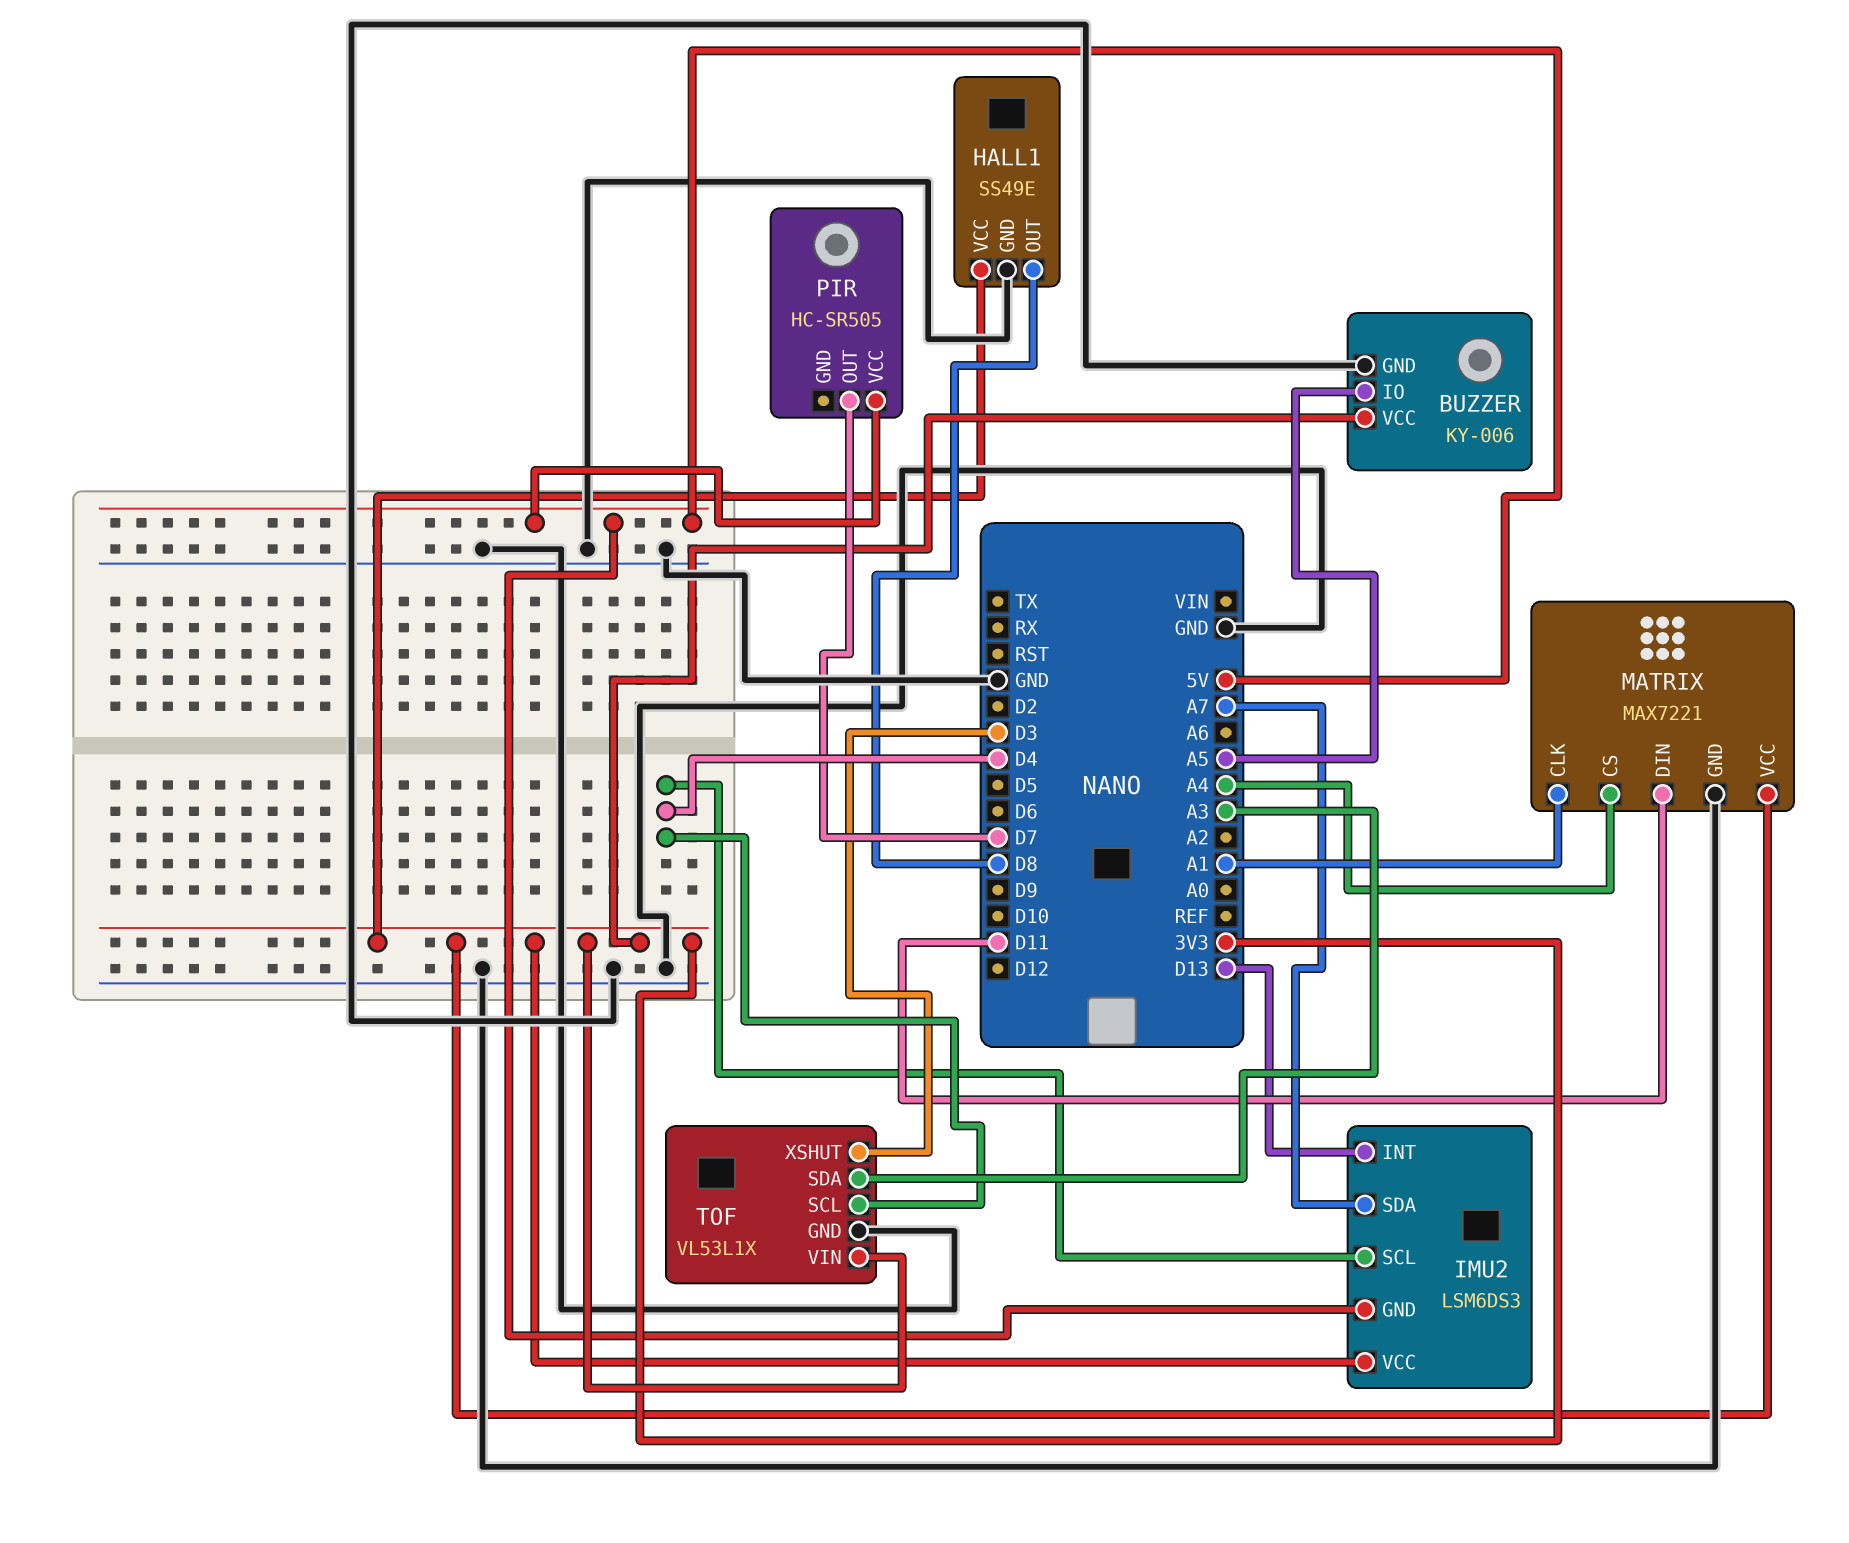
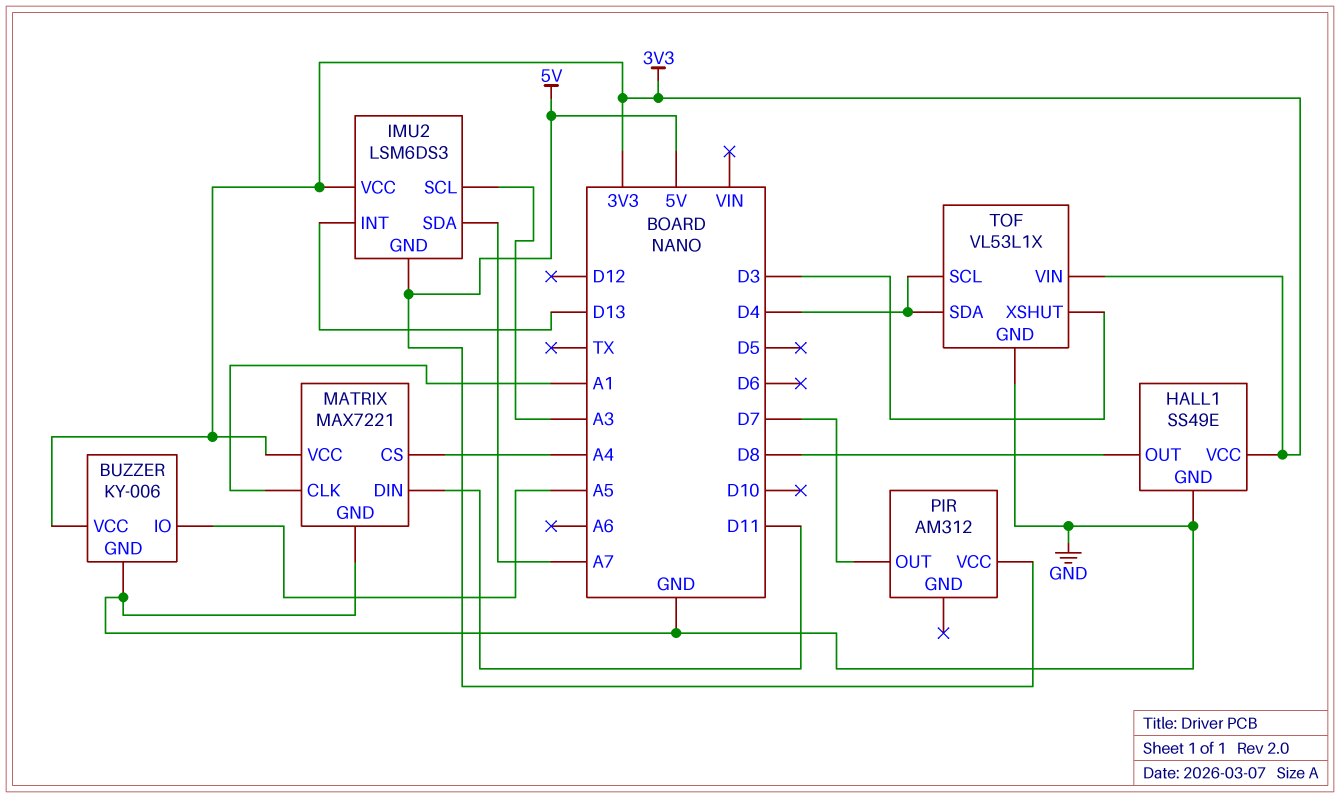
IMU2 pin SCL: D4 -> A3
PIR: HC-SR505 -> AM312
TOF pin SDA: A3 -> D4

